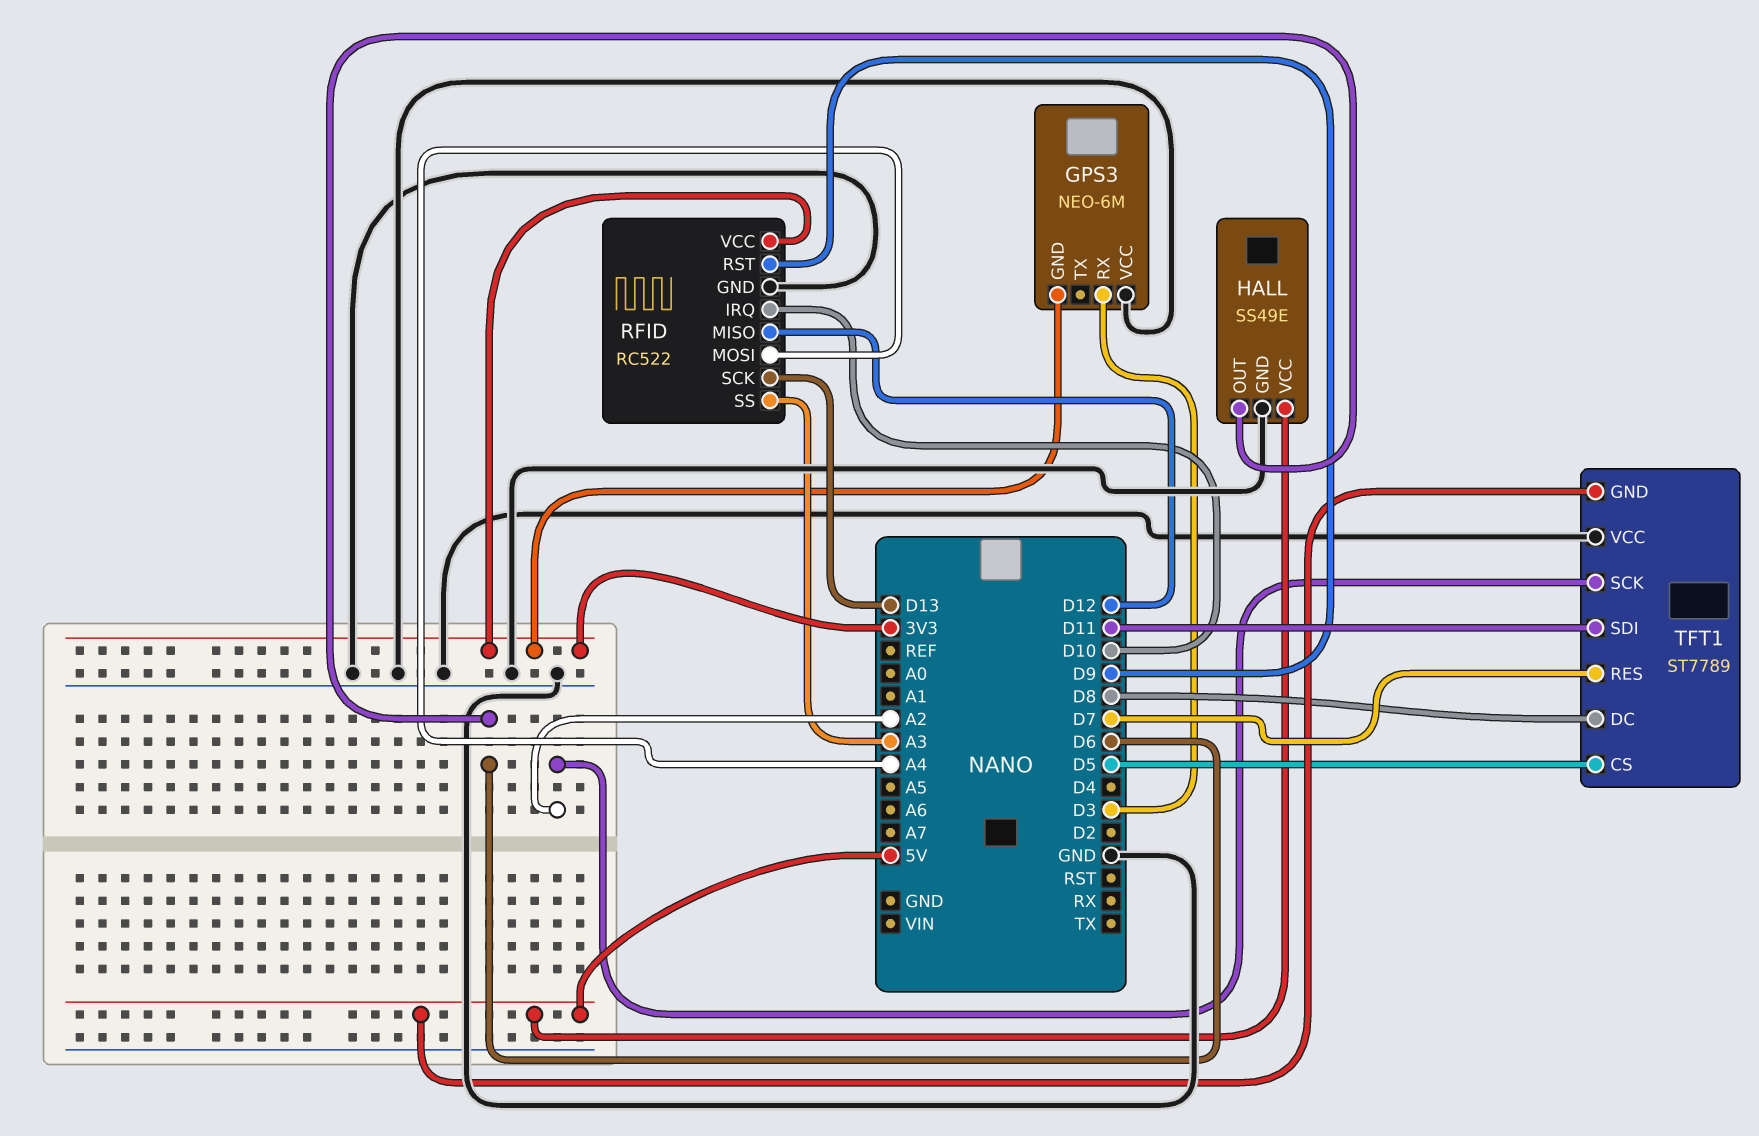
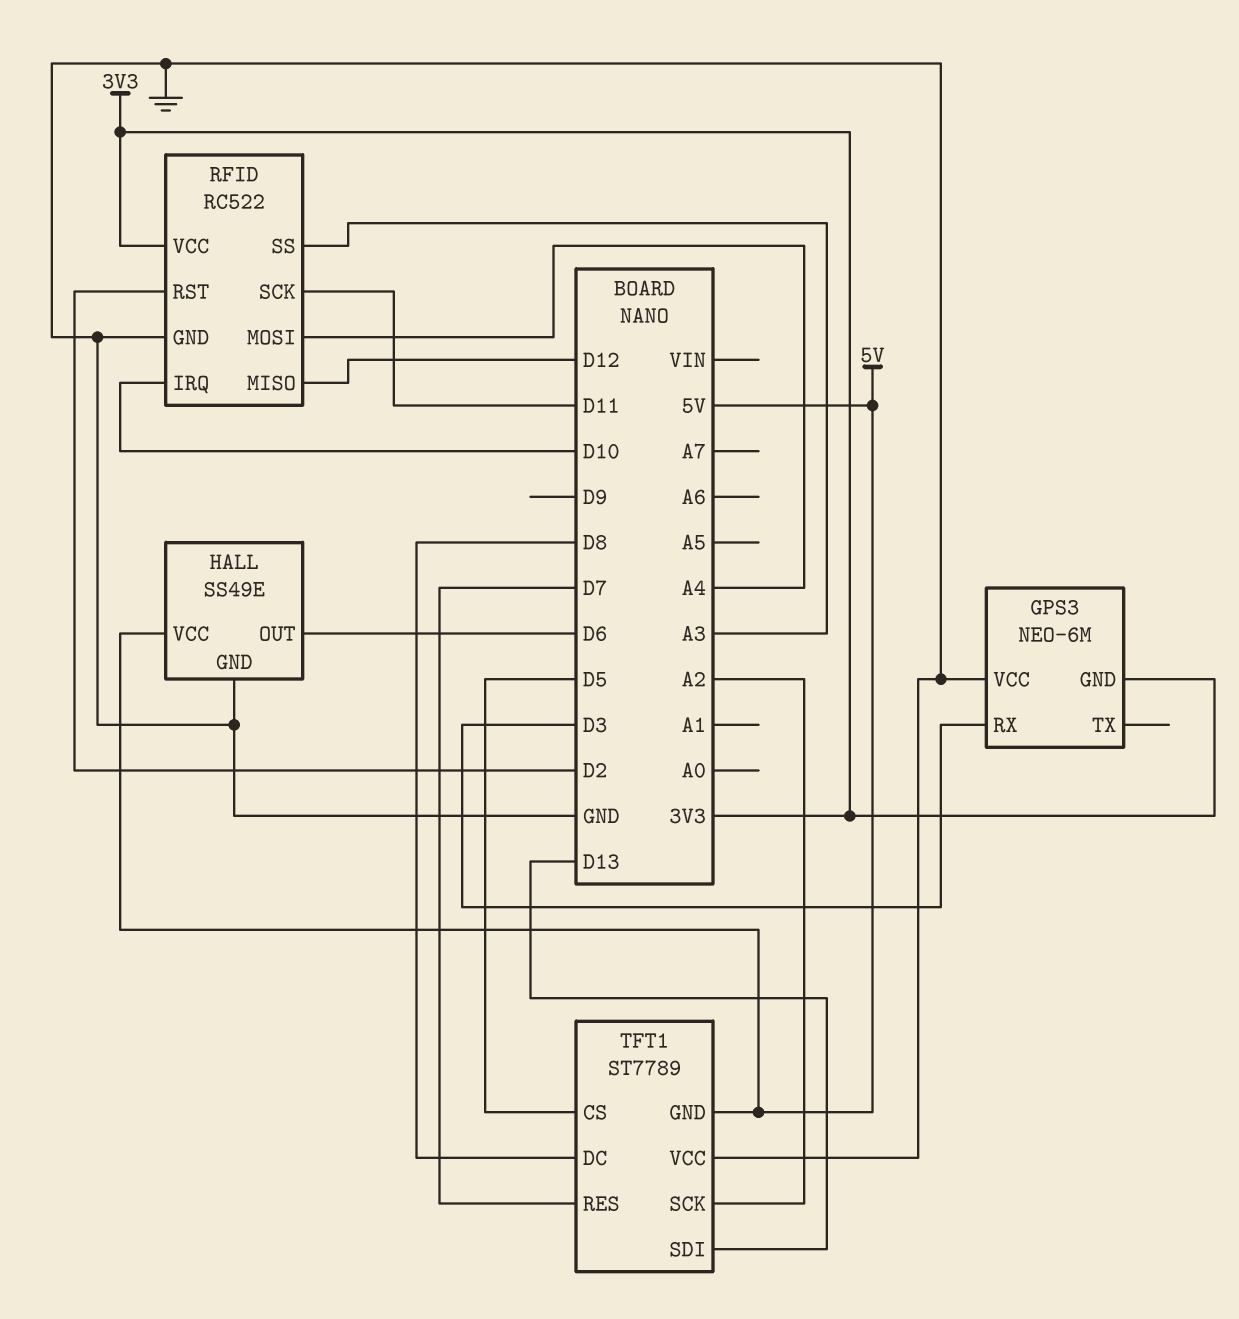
RFID pin RST: D9 -> D2
RFID pin SCK: D13 -> D11
TFT1 pin SDI: D11 -> D13

